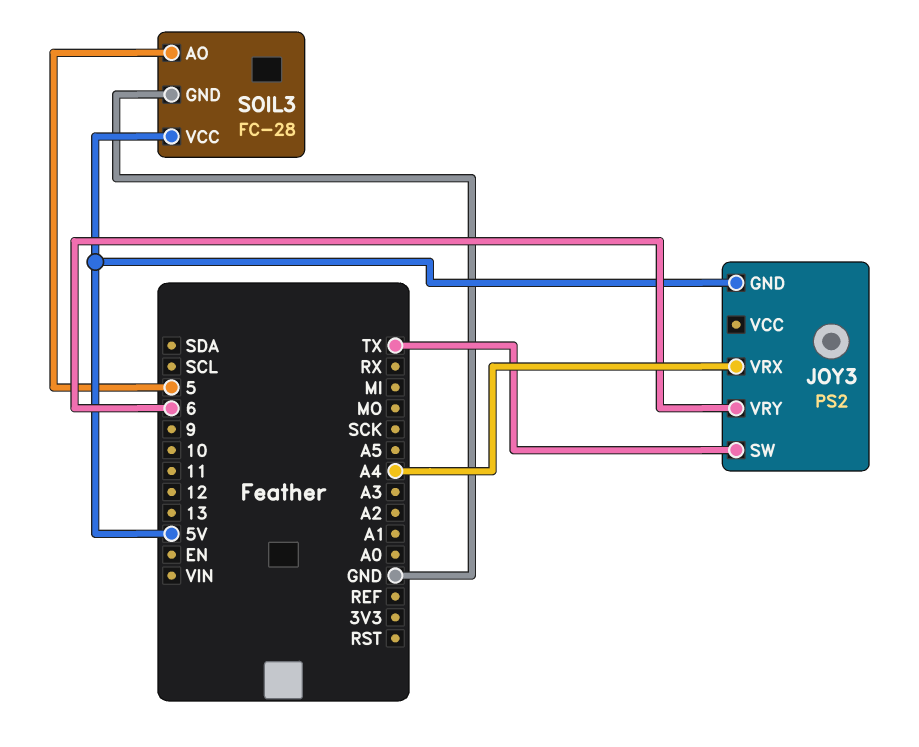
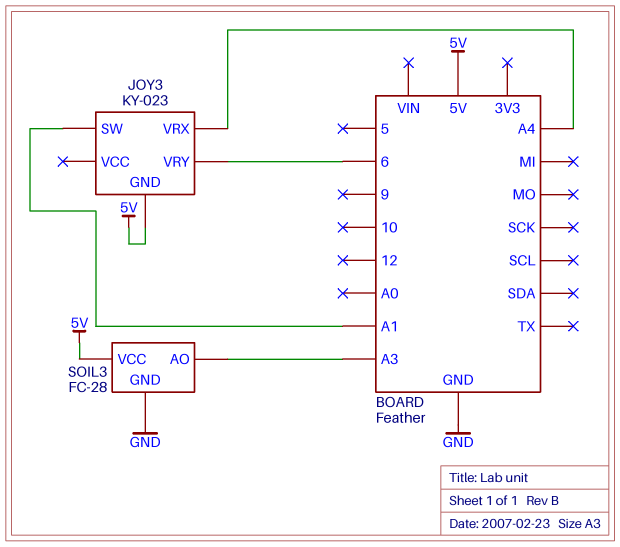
JOY3: PS2 -> KY-023
JOY3 pin SW: TX -> A1
SOIL3 pin AO: 5 -> A3

